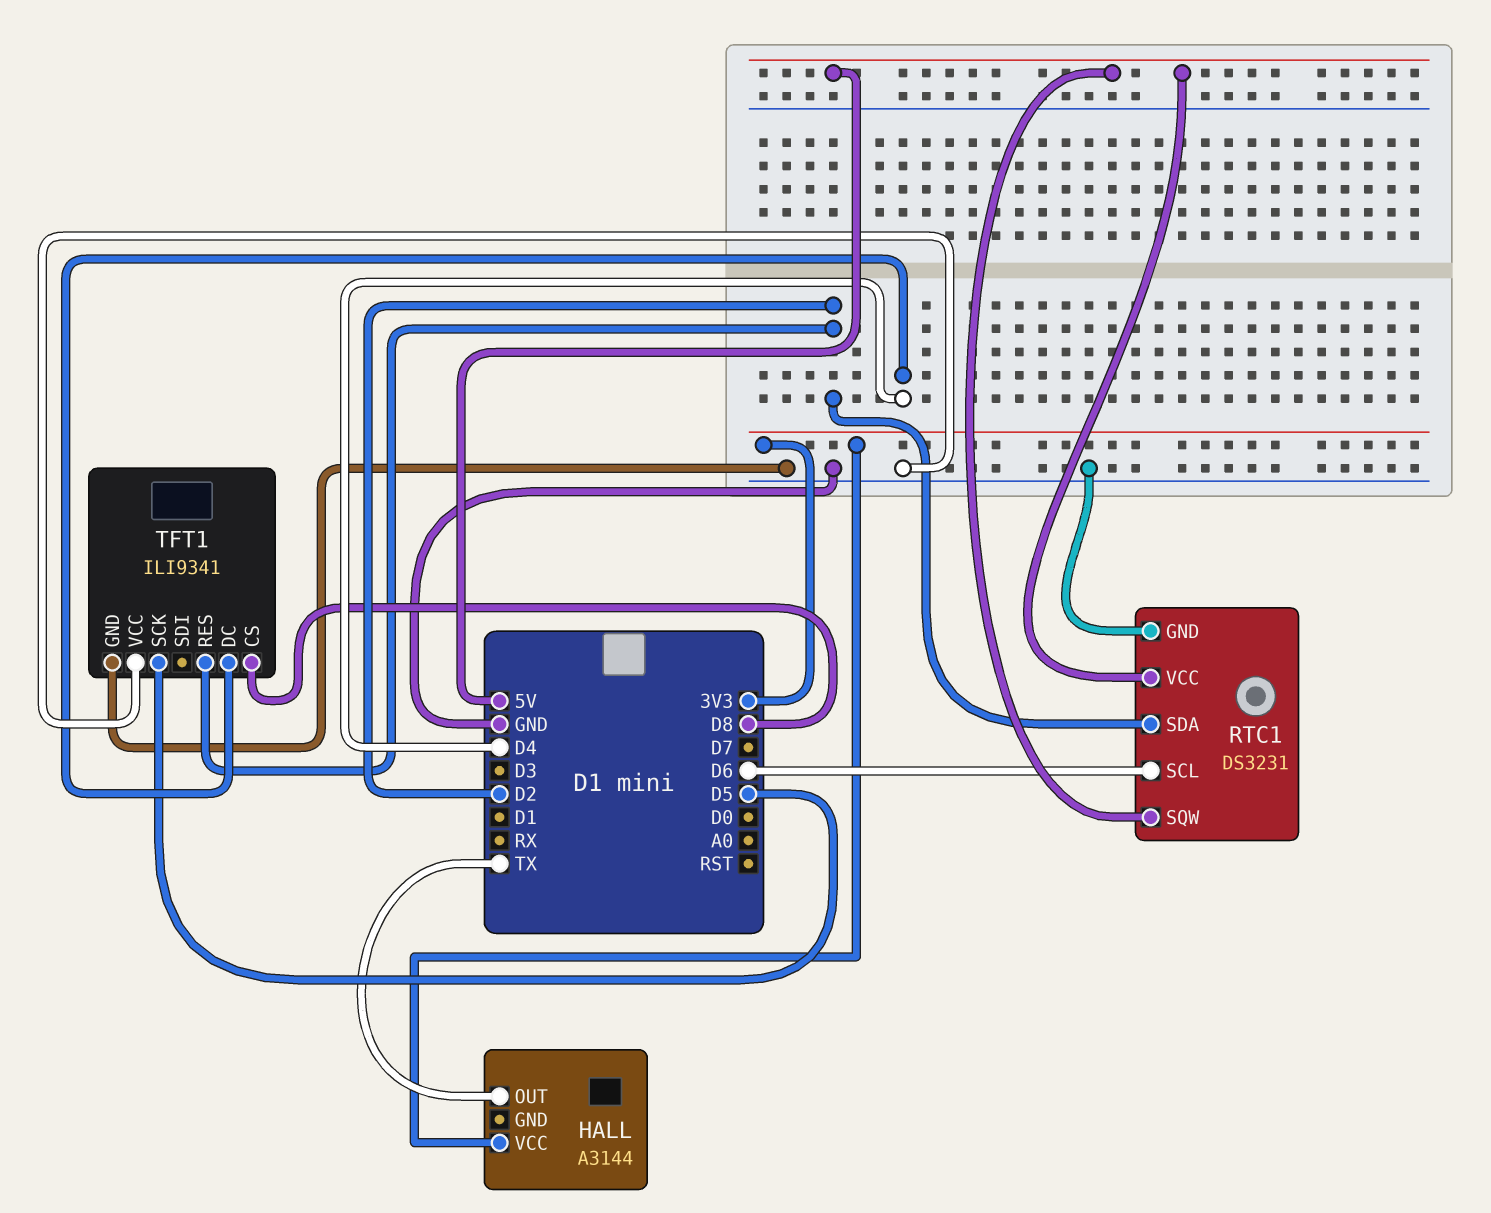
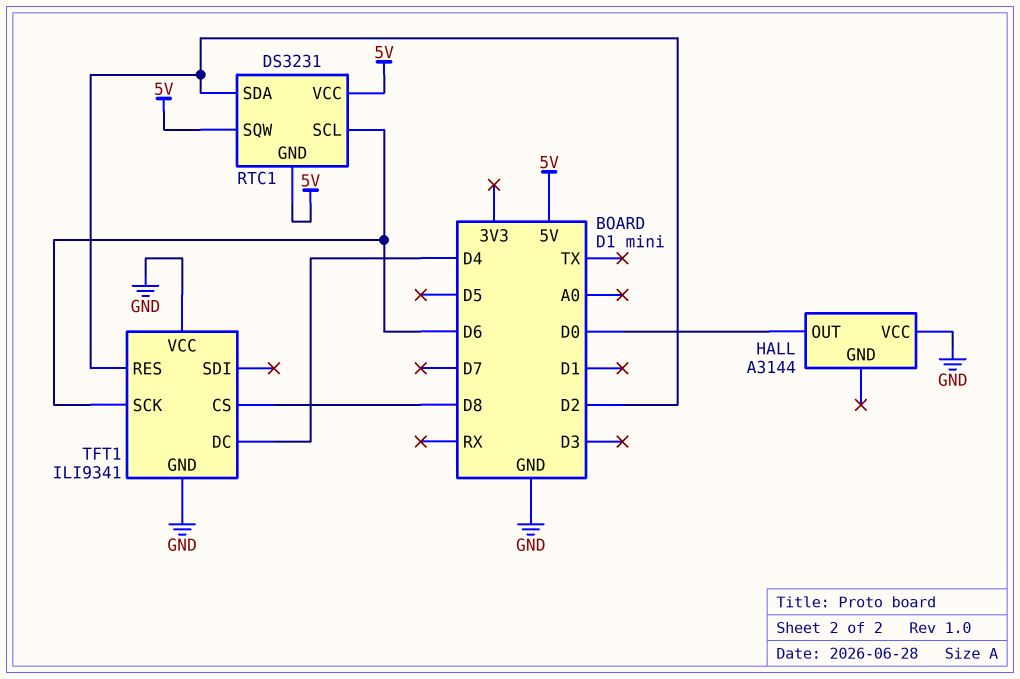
HALL pin OUT: TX -> D0
HALL pin VCC: 3V3 -> GND
RTC1 pin GND: GND -> 5V
TFT1 pin SCK: D5 -> D6

